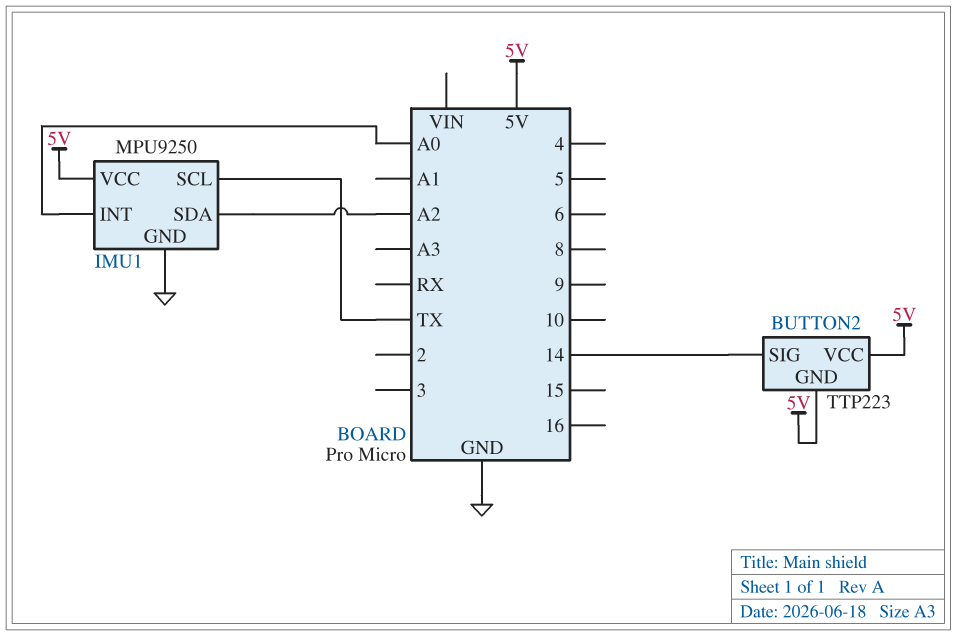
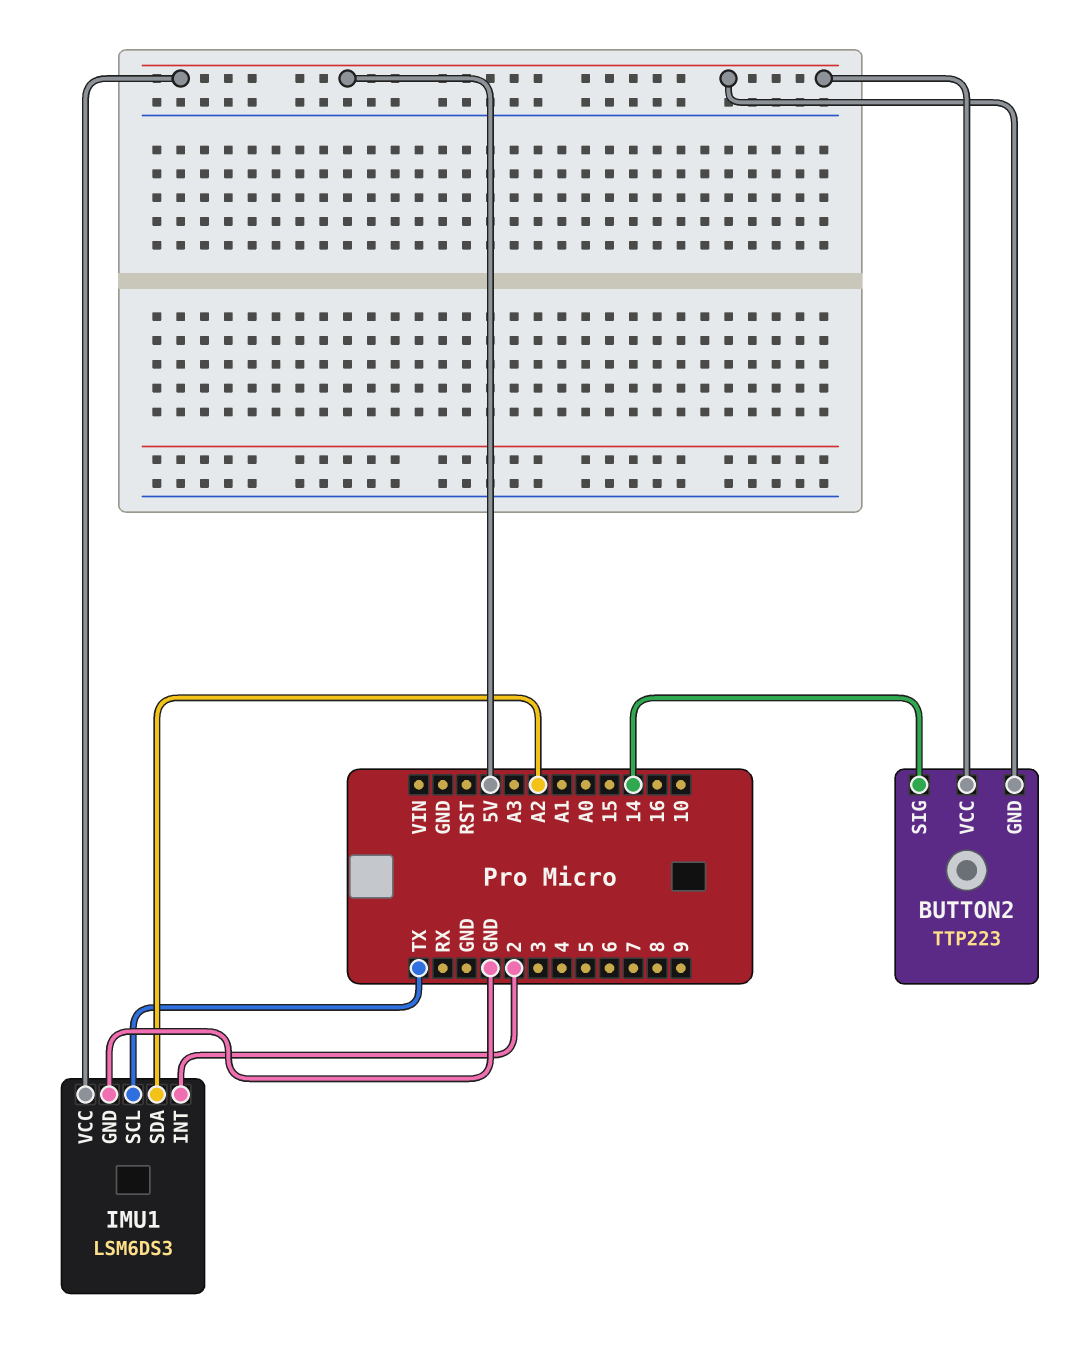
IMU1: MPU9250 -> LSM6DS3
IMU1 pin INT: A0 -> 2

